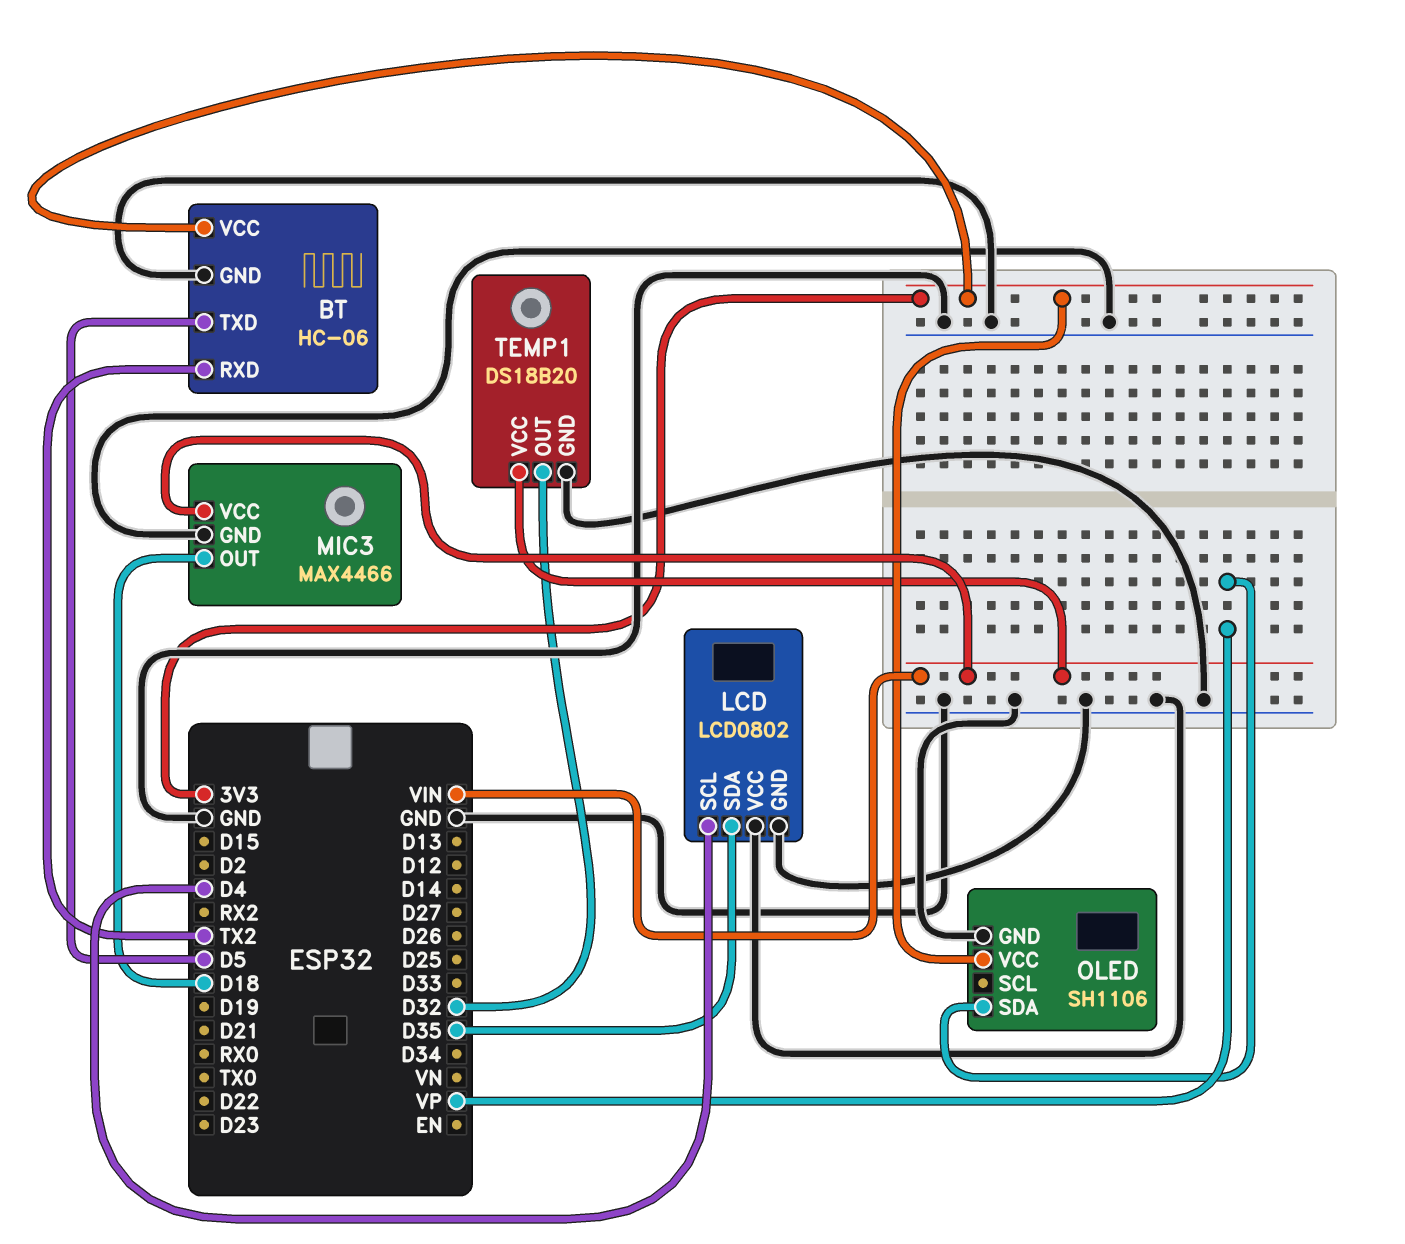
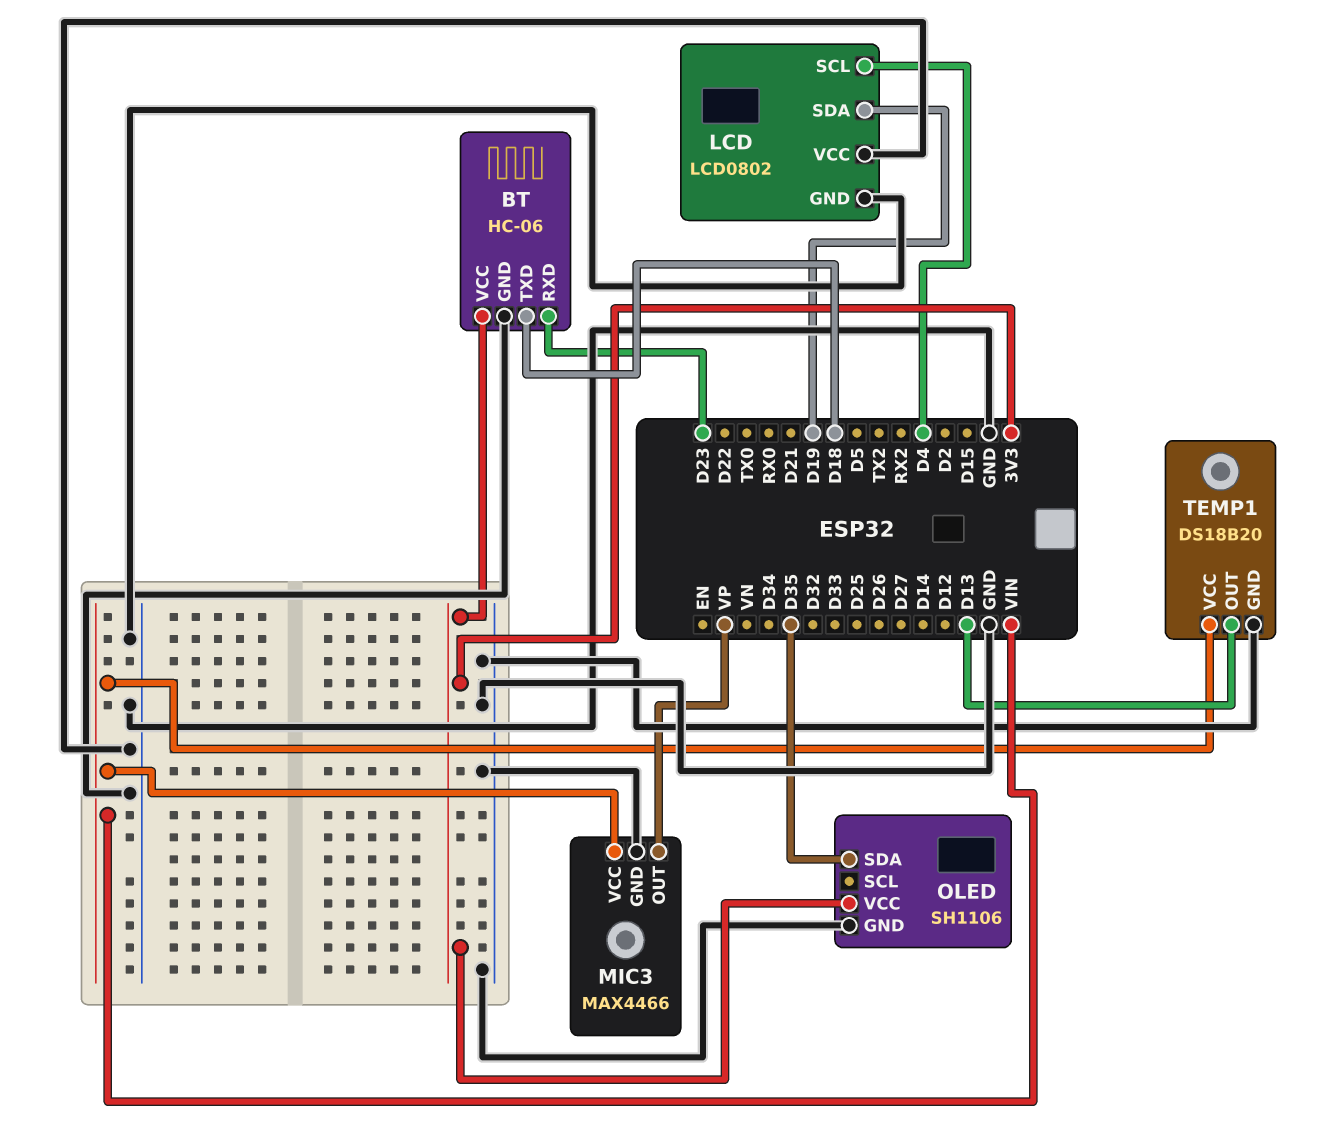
BT pin RXD: TX2 -> D23
BT pin TXD: D5 -> D18
LCD pin SDA: D35 -> D19
MIC3 pin OUT: D18 -> VP
OLED pin SDA: VP -> D35
TEMP1 pin OUT: D32 -> D13

